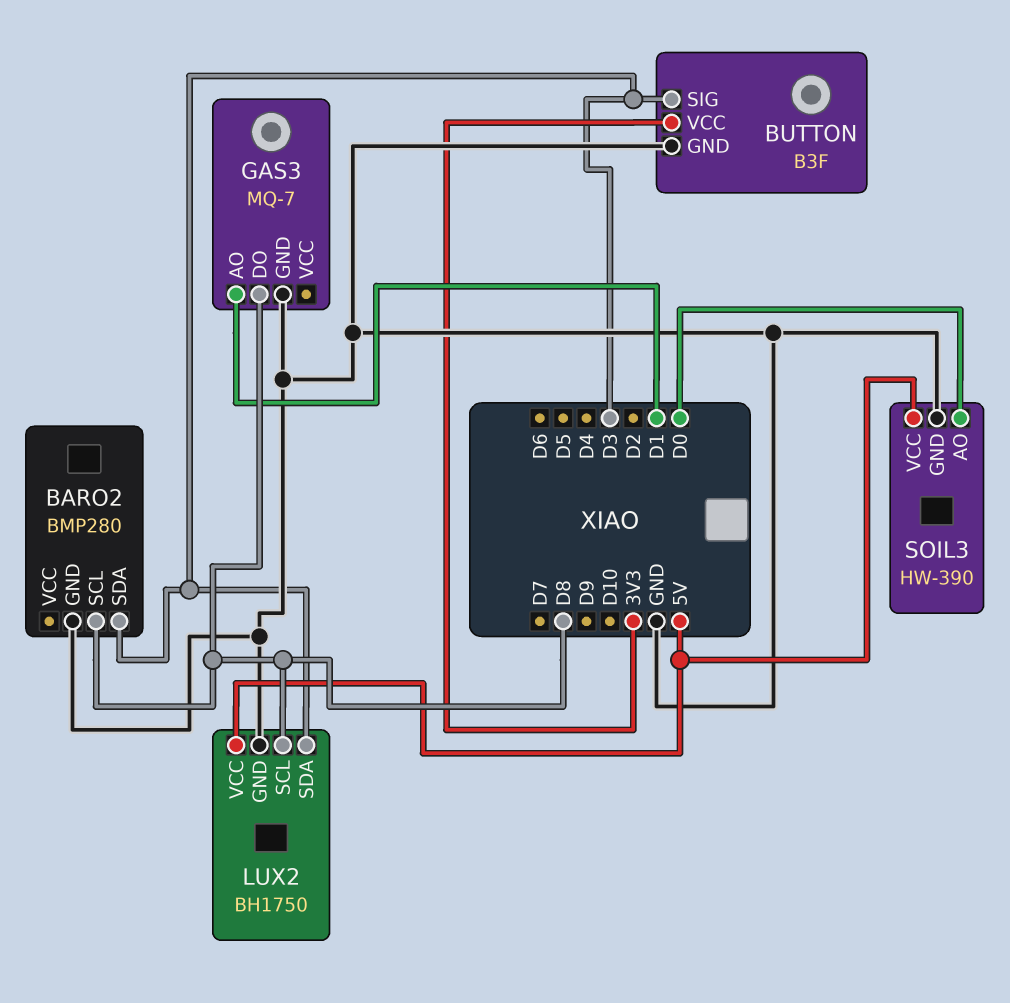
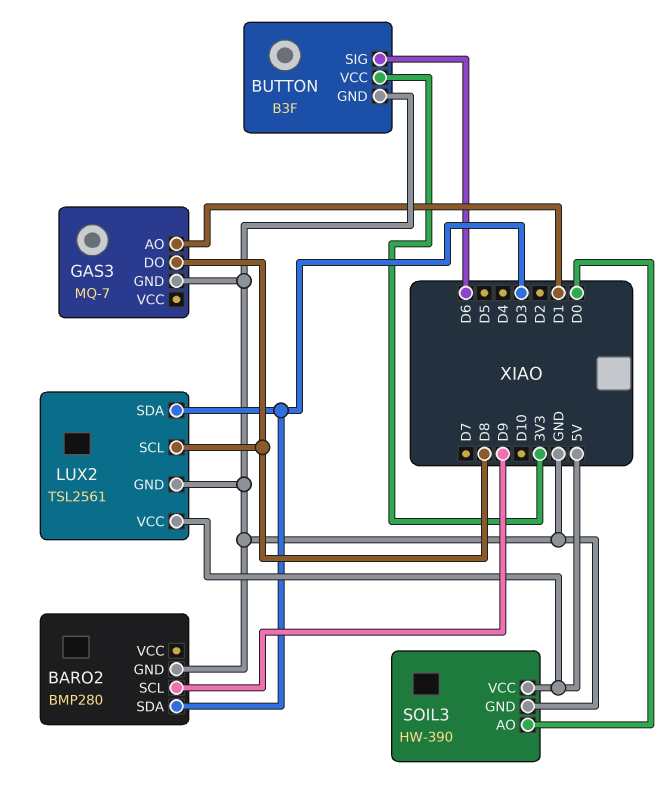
BARO2 pin SCL: D8 -> D9
BUTTON pin SIG: D3 -> D6
LUX2: BH1750 -> TSL2561

